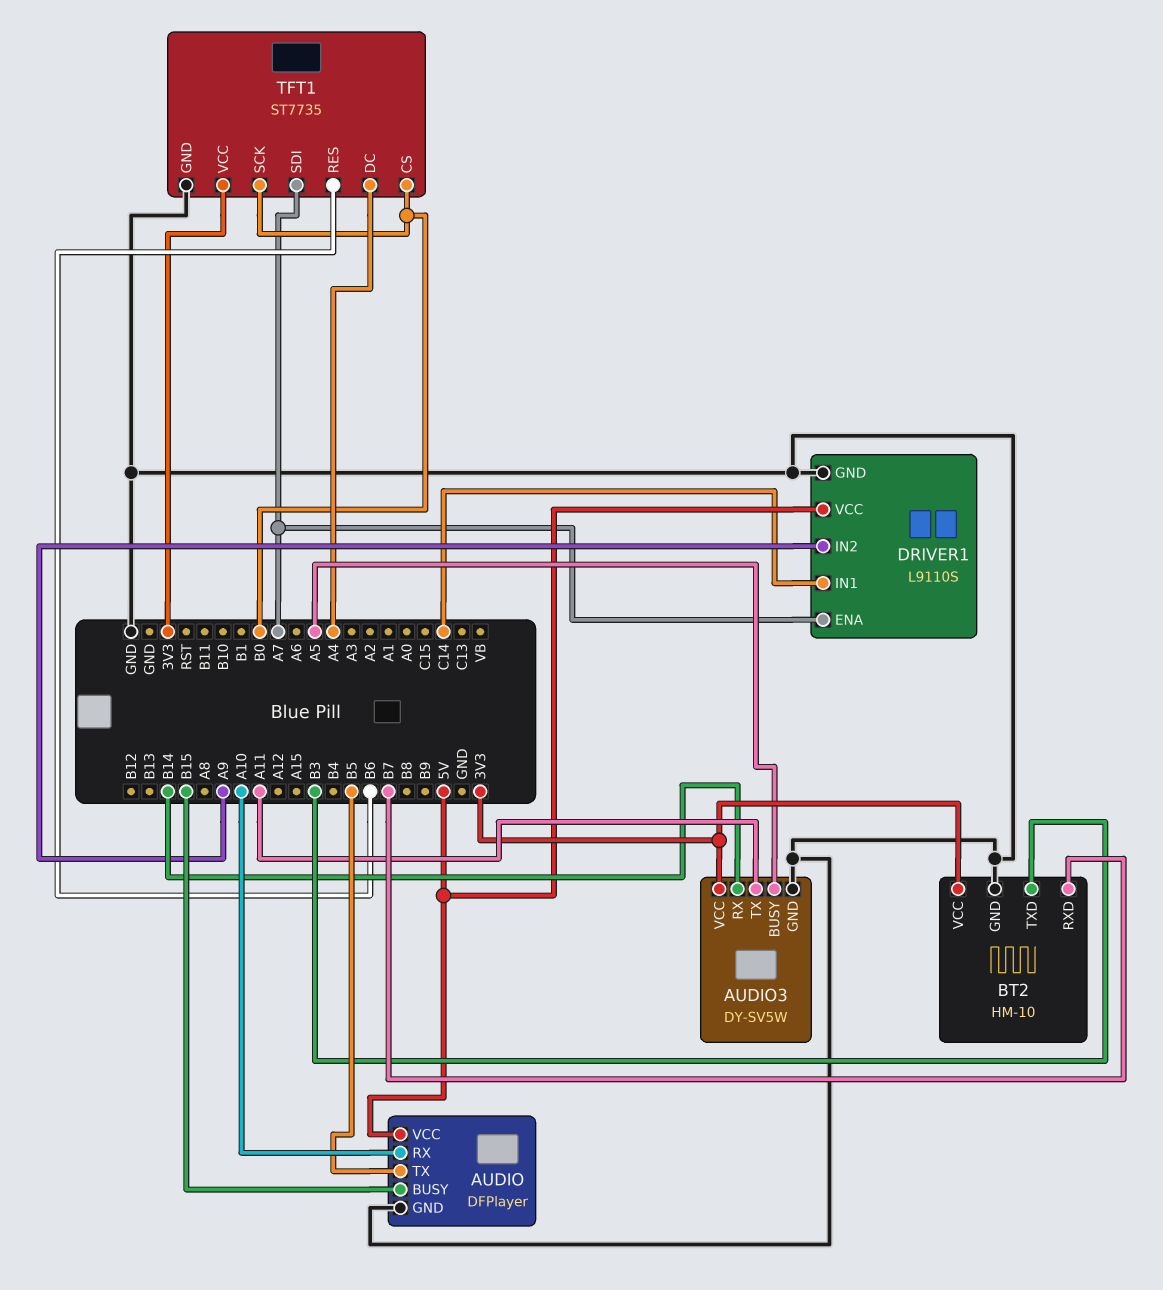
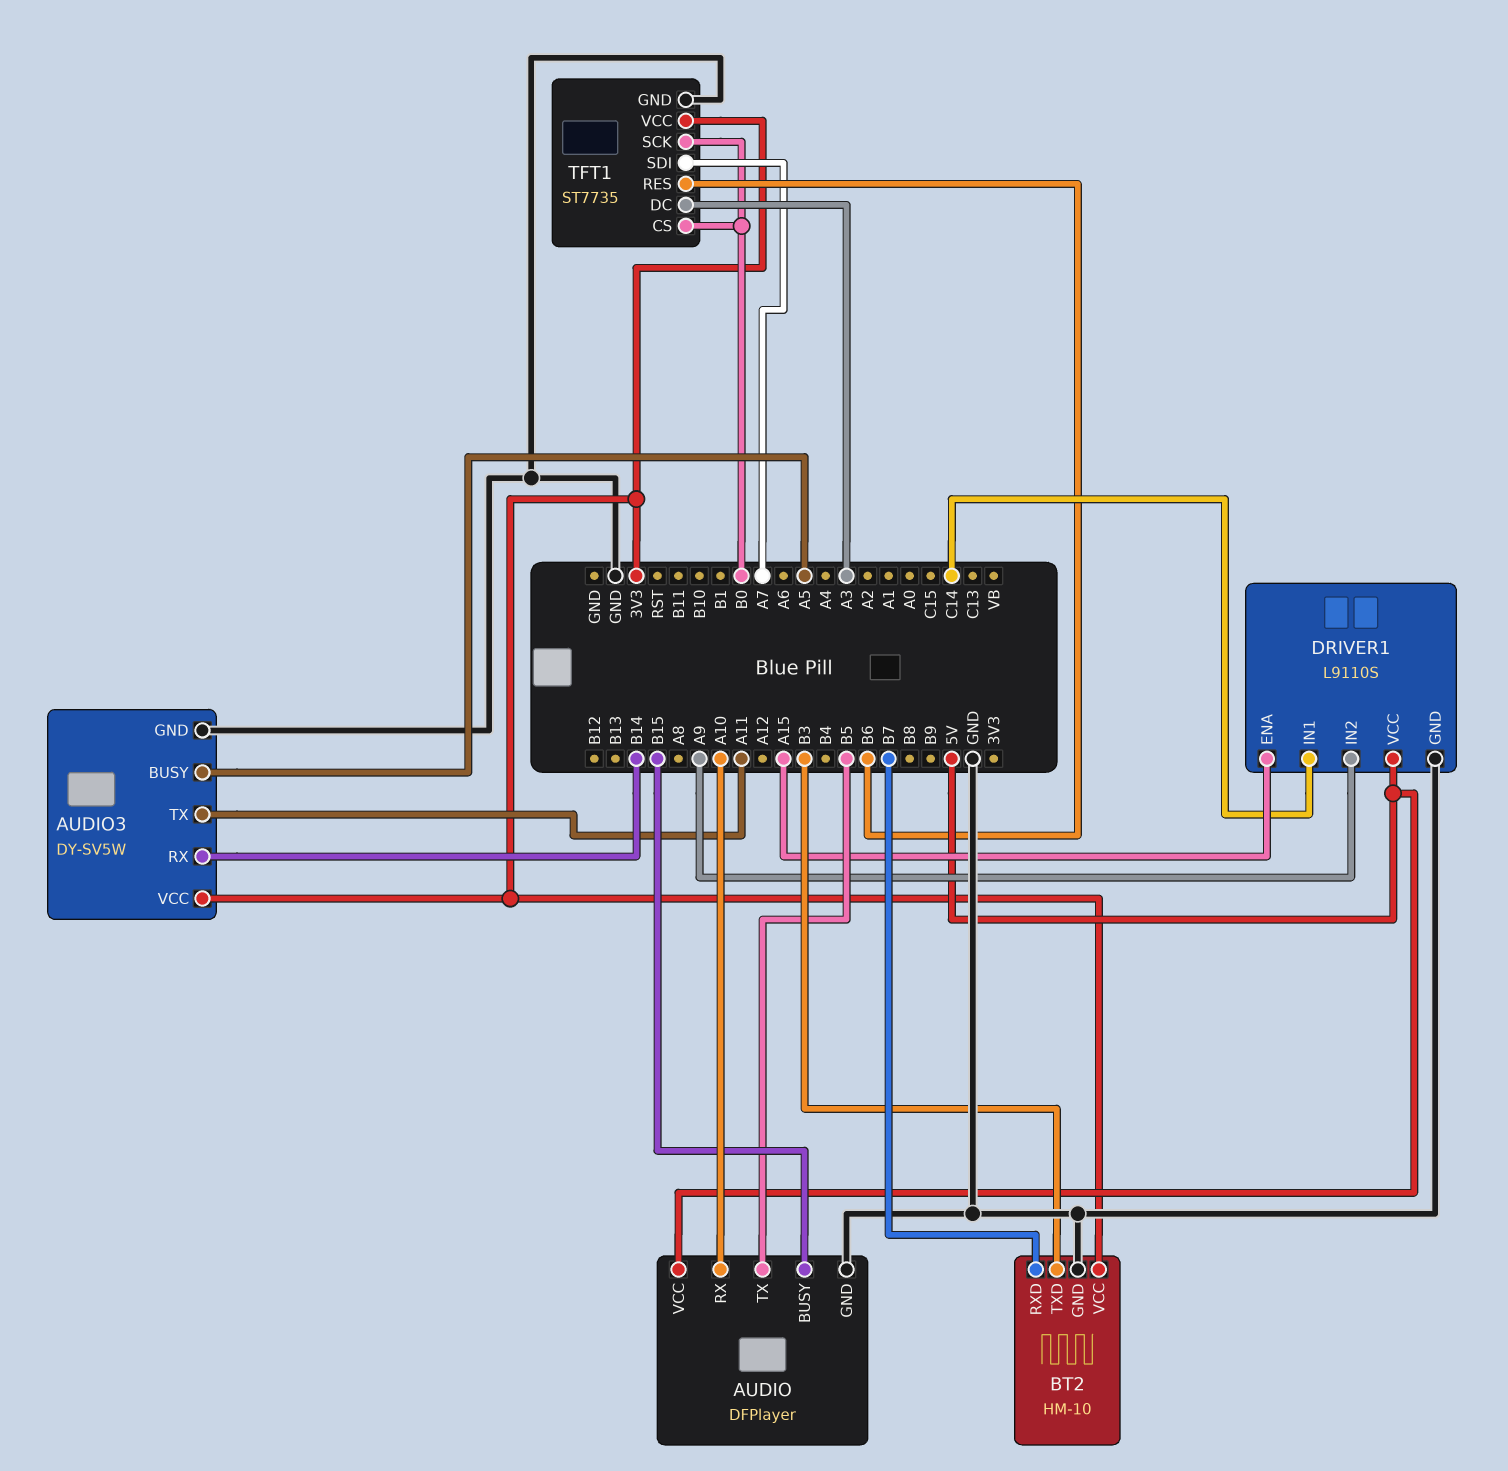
DRIVER1 pin ENA: A7 -> A15
TFT1 pin DC: A4 -> A3

